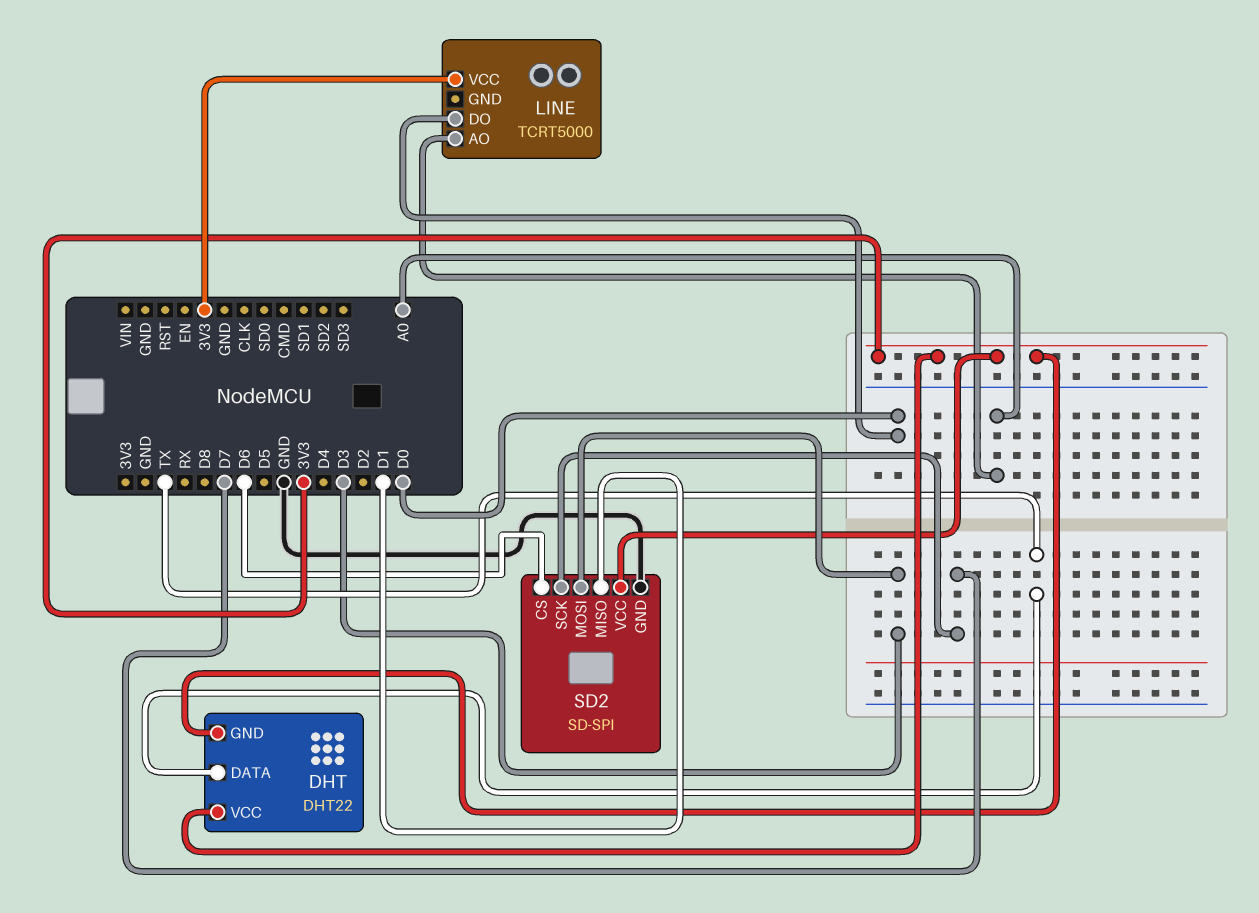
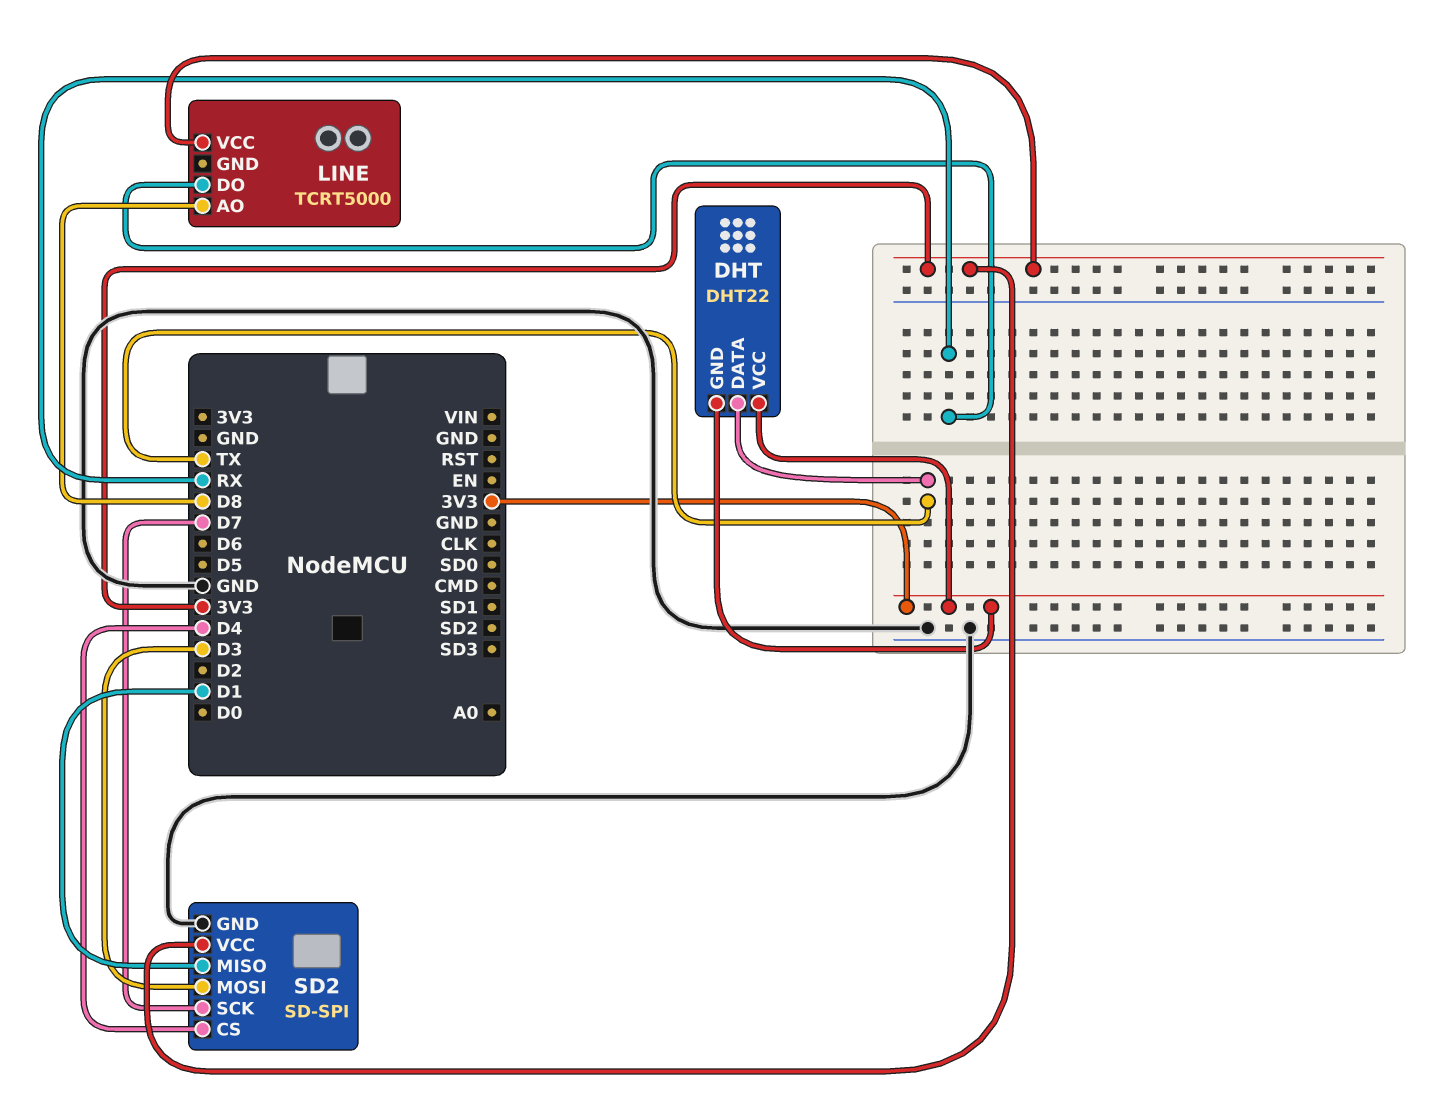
LINE pin AO: A0 -> D8
LINE pin DO: D0 -> RX
SD2 pin CS: D6 -> D4

